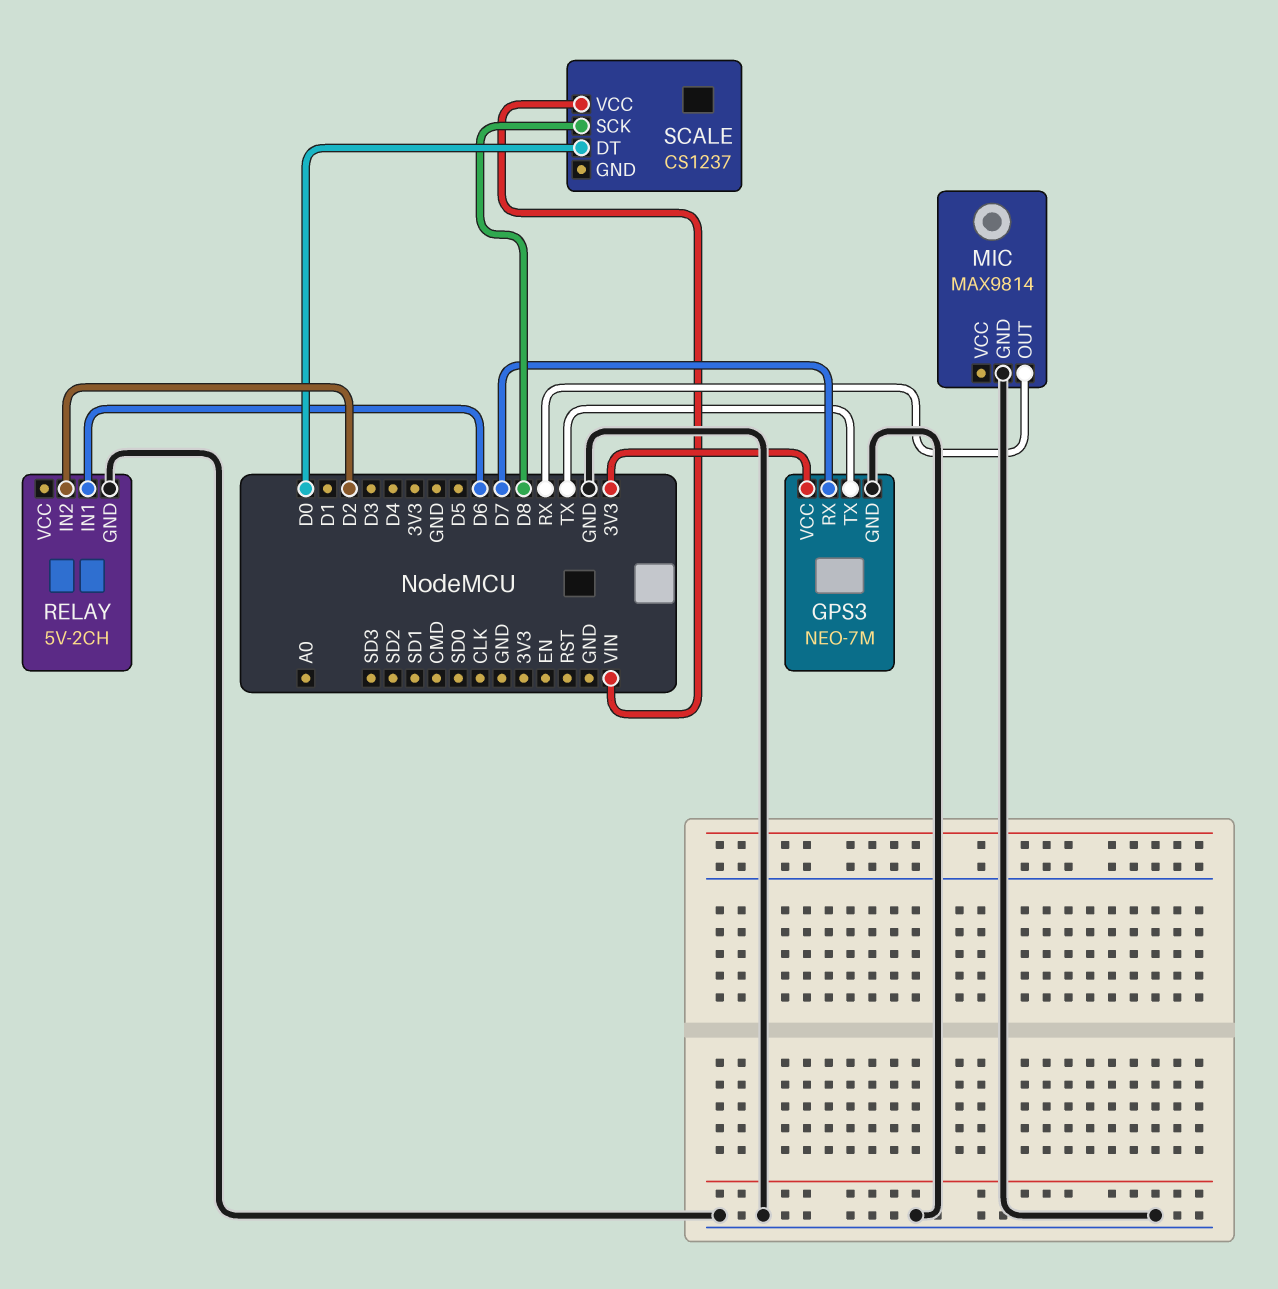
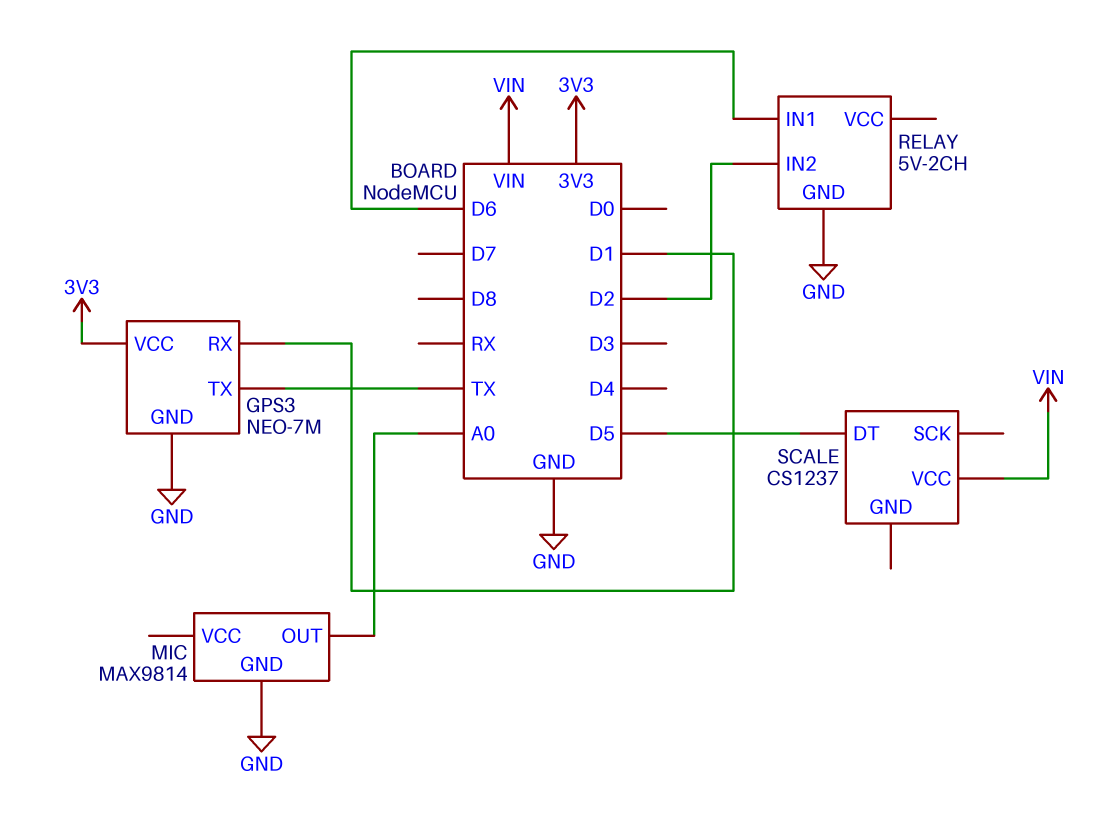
GPS3 pin RX: D7 -> D1
MIC pin OUT: RX -> A0
SCALE pin DT: D0 -> D5
SCALE pin SCK: D8 -> none

